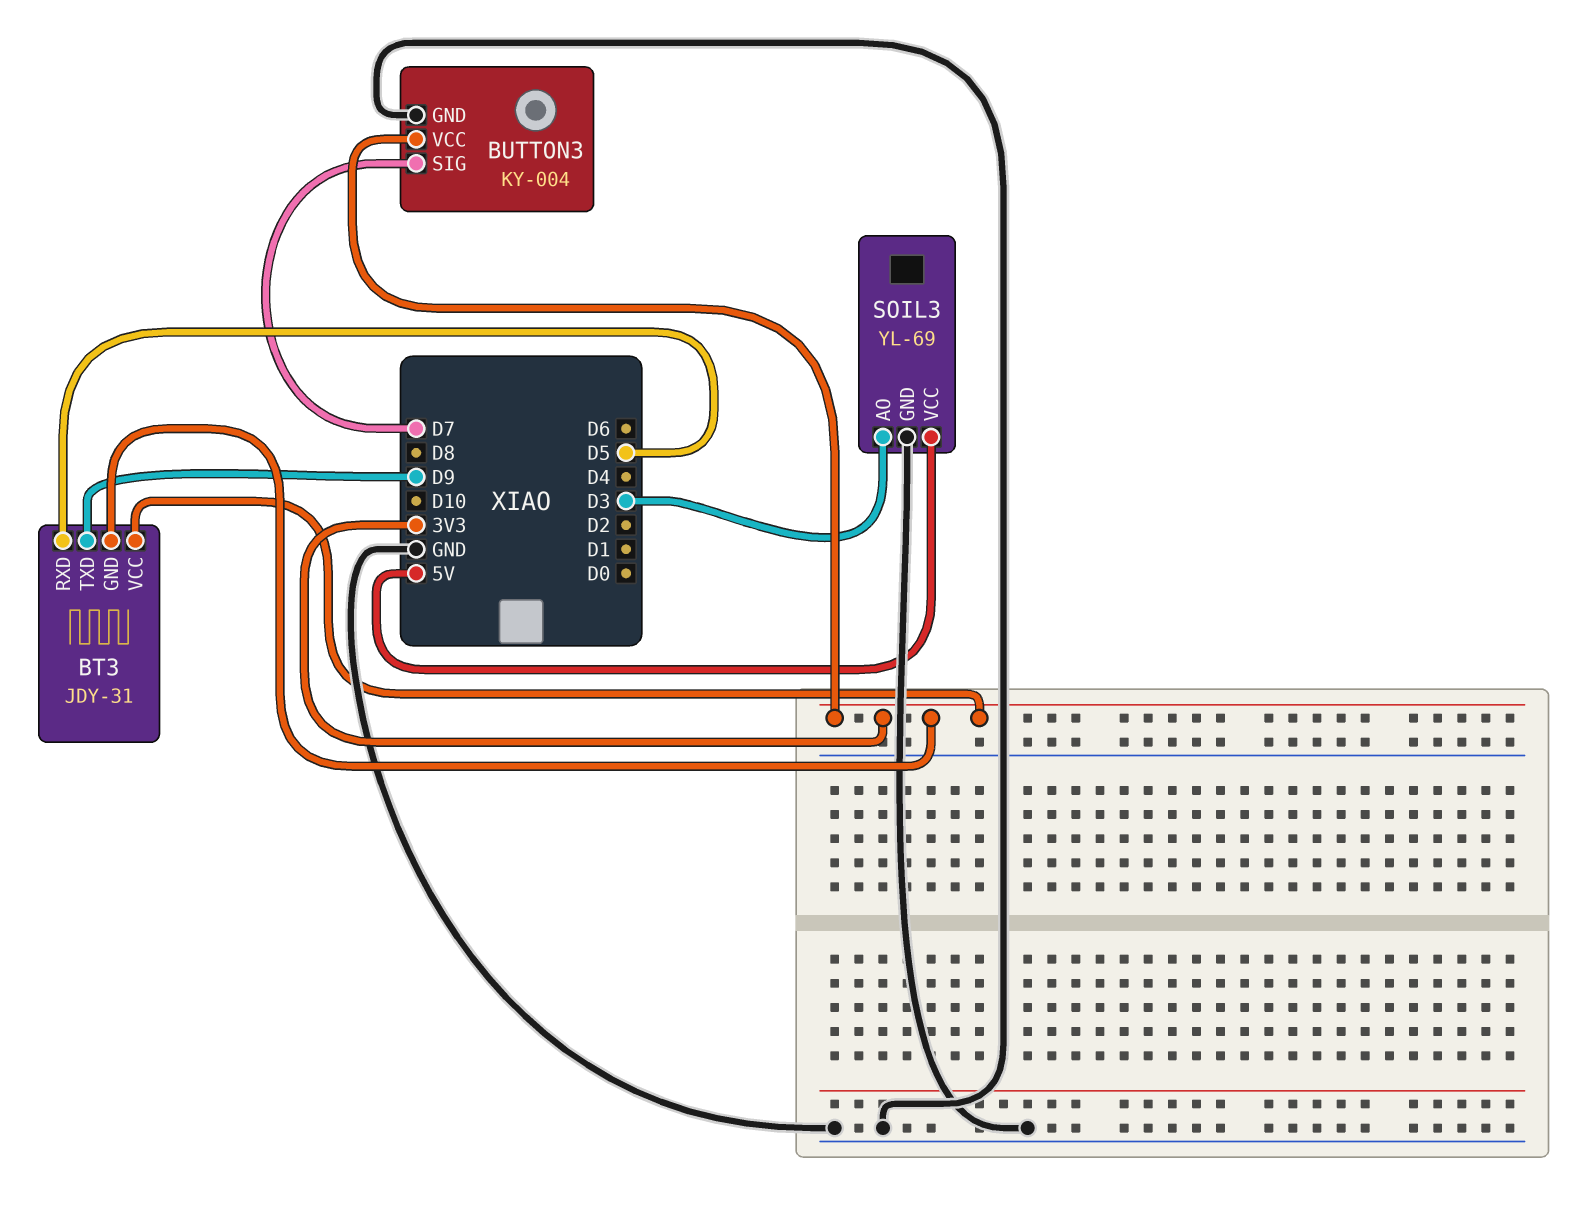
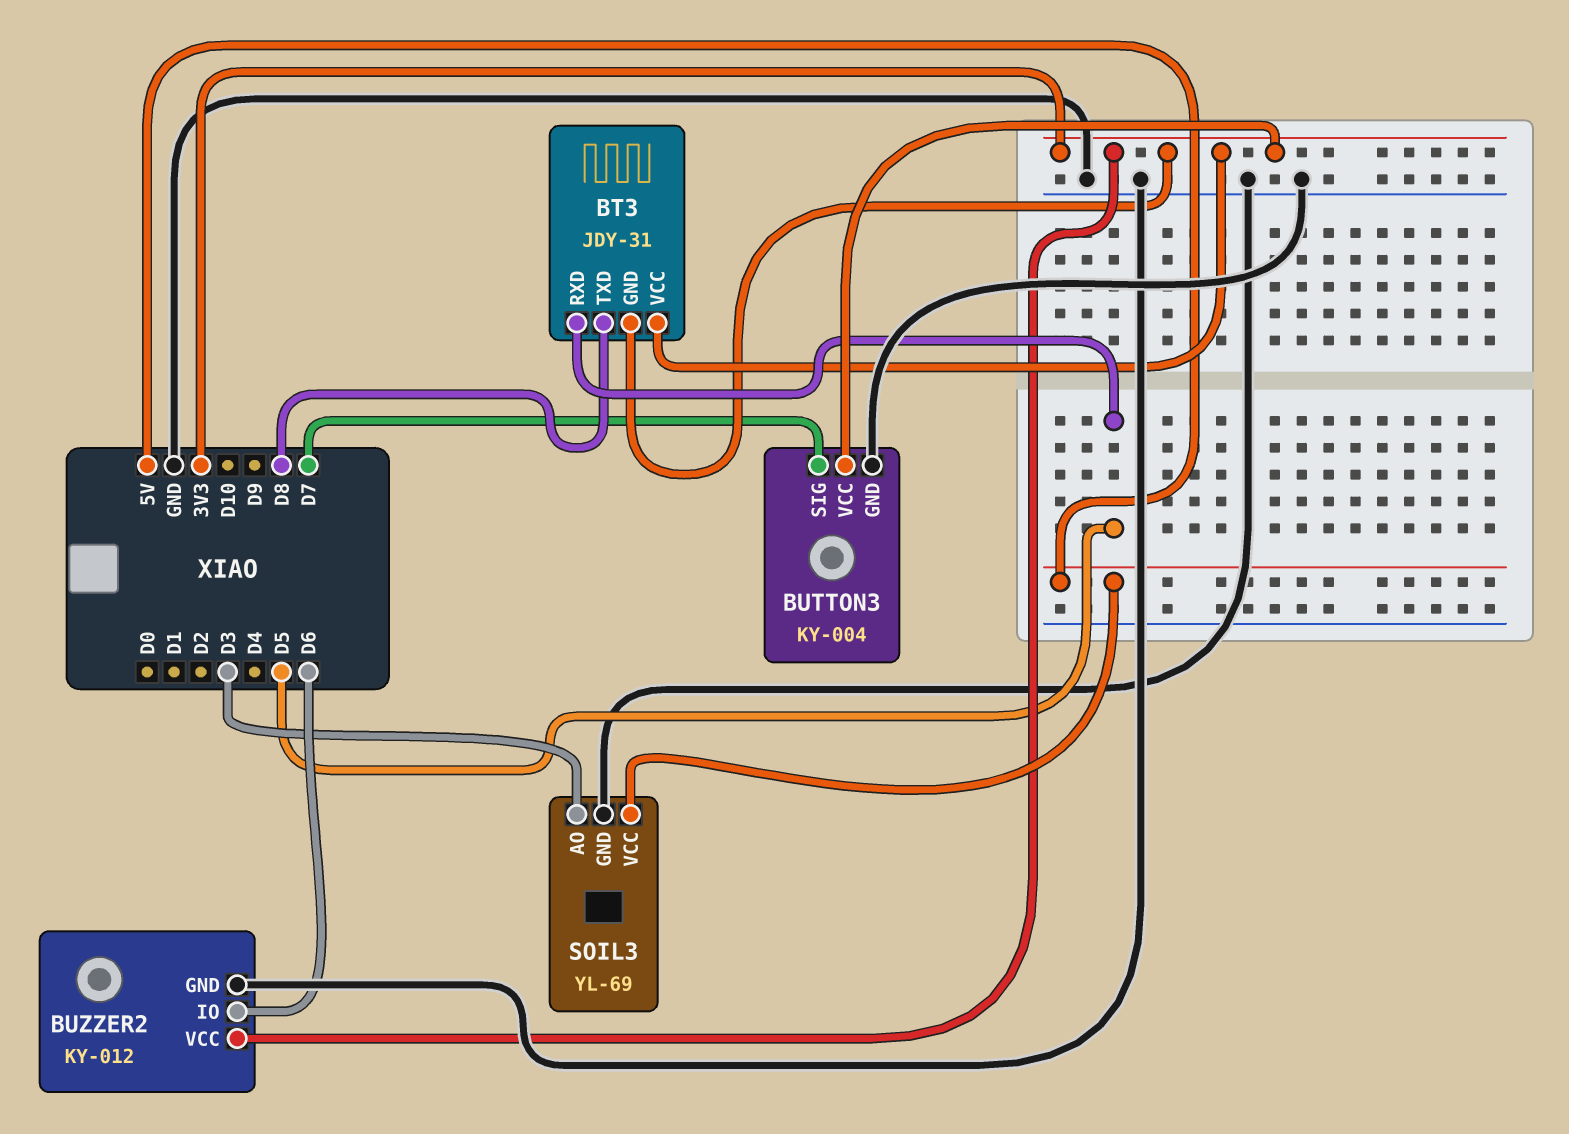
BT3 pin TXD: D9 -> D8
BUZZER2: none -> KY-012
BUZZER2 pin GND: none -> GND
BUZZER2 pin IO: none -> D6
BUZZER2 pin VCC: none -> 3V3

